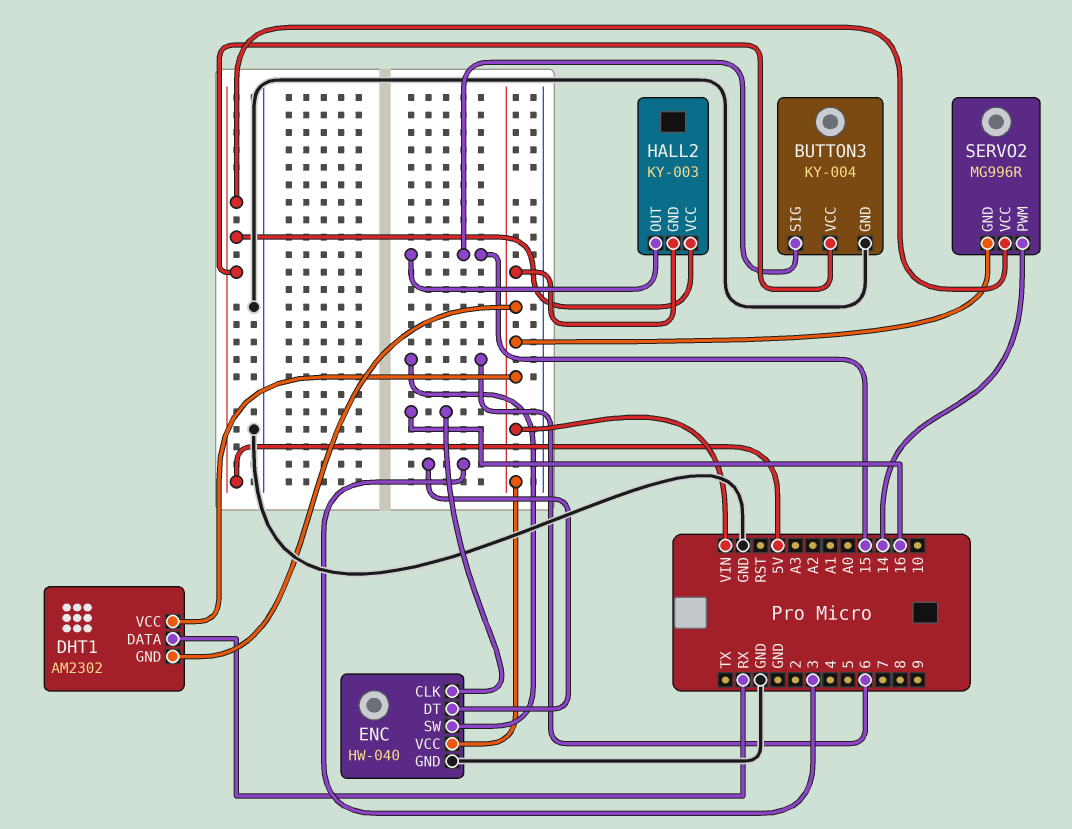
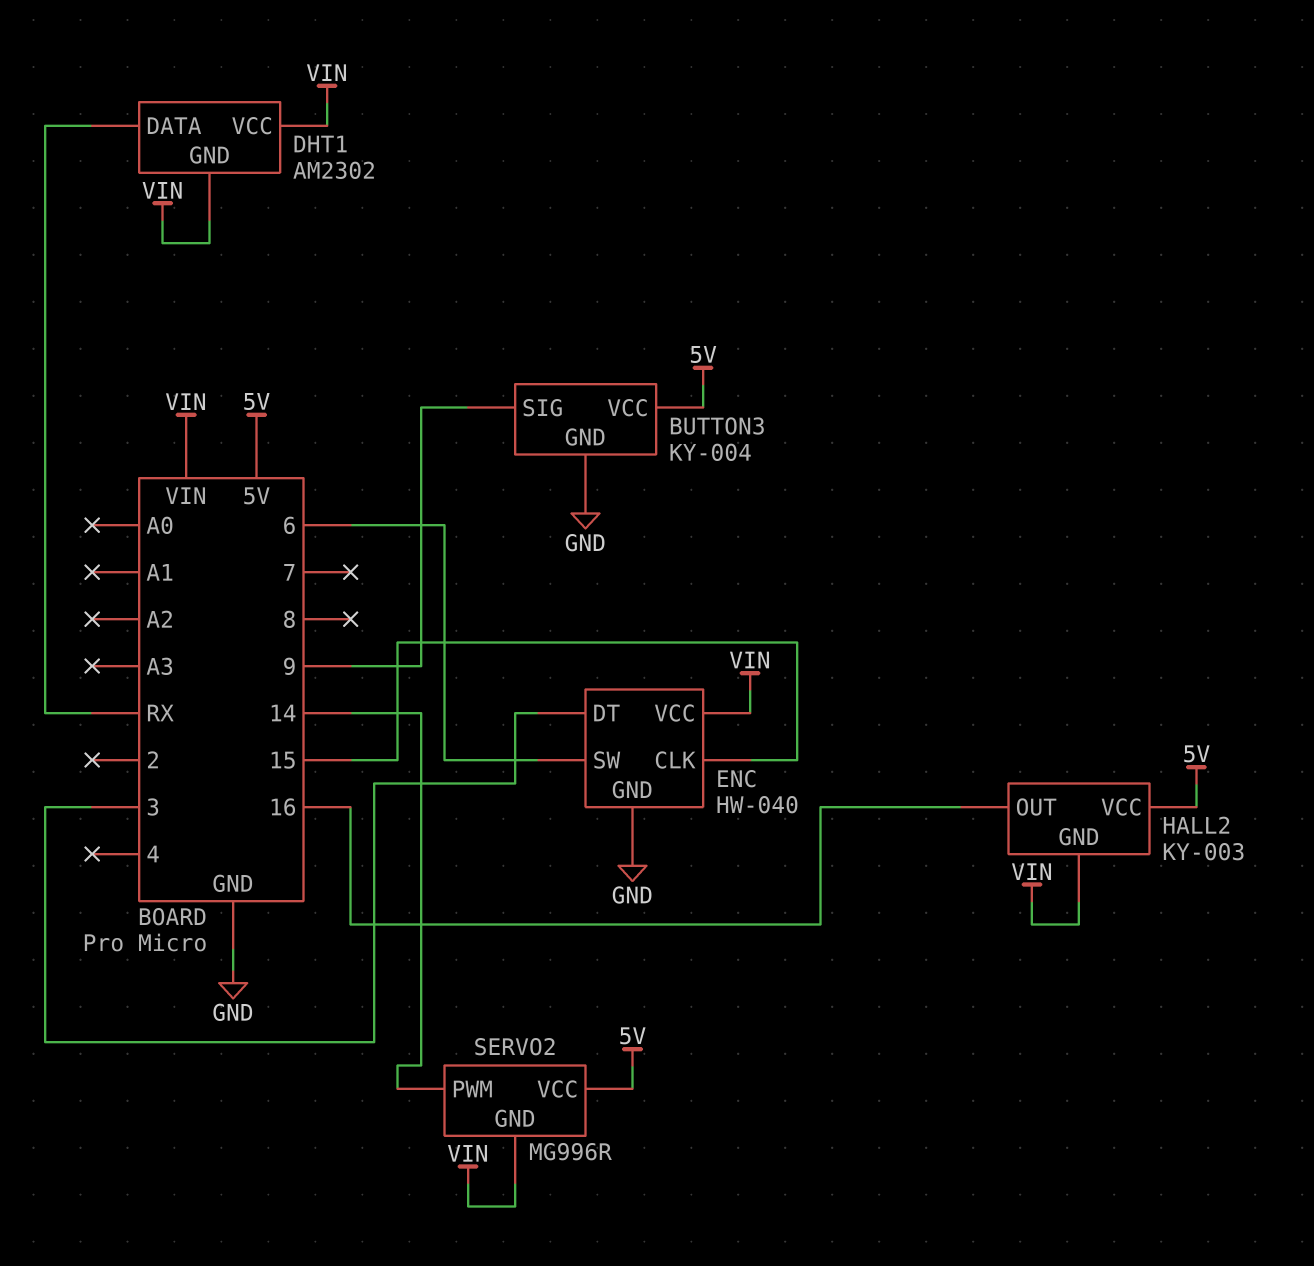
BUTTON3 pin SIG: 15 -> 9
ENC pin CLK: 16 -> 15
HALL2 pin OUT: 15 -> 16

